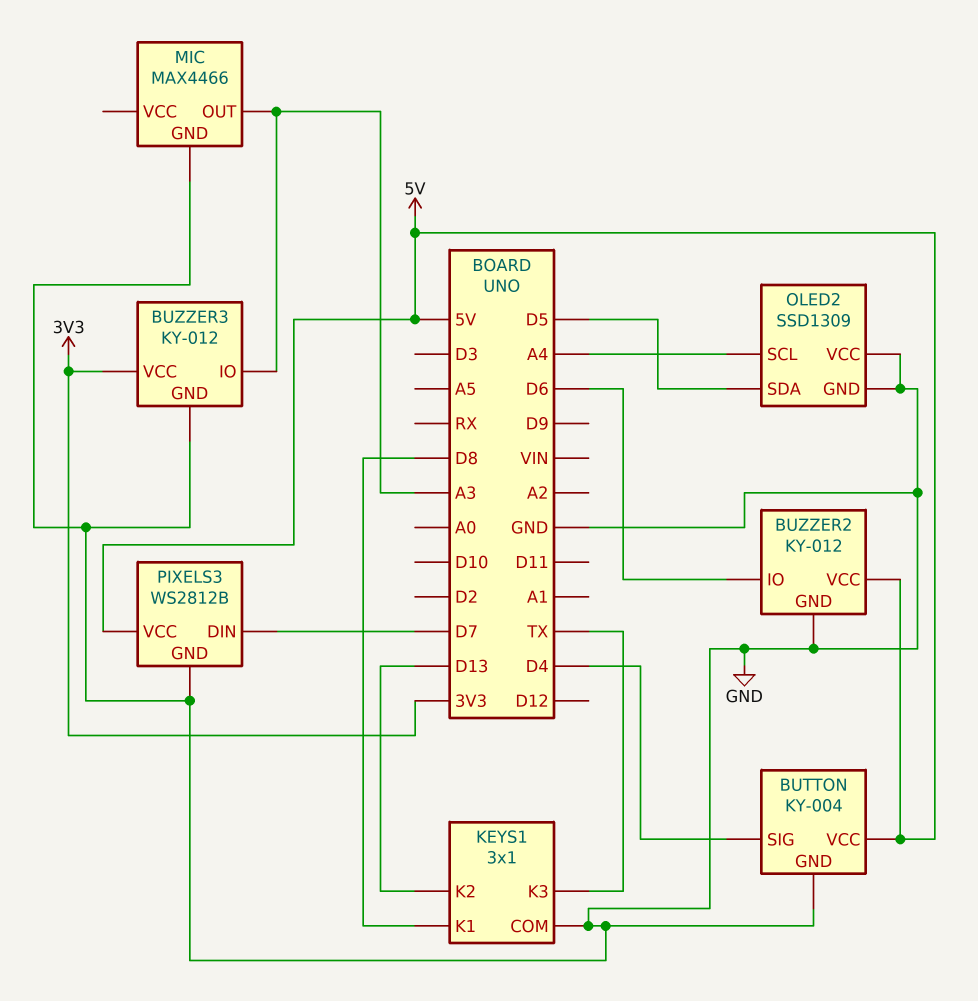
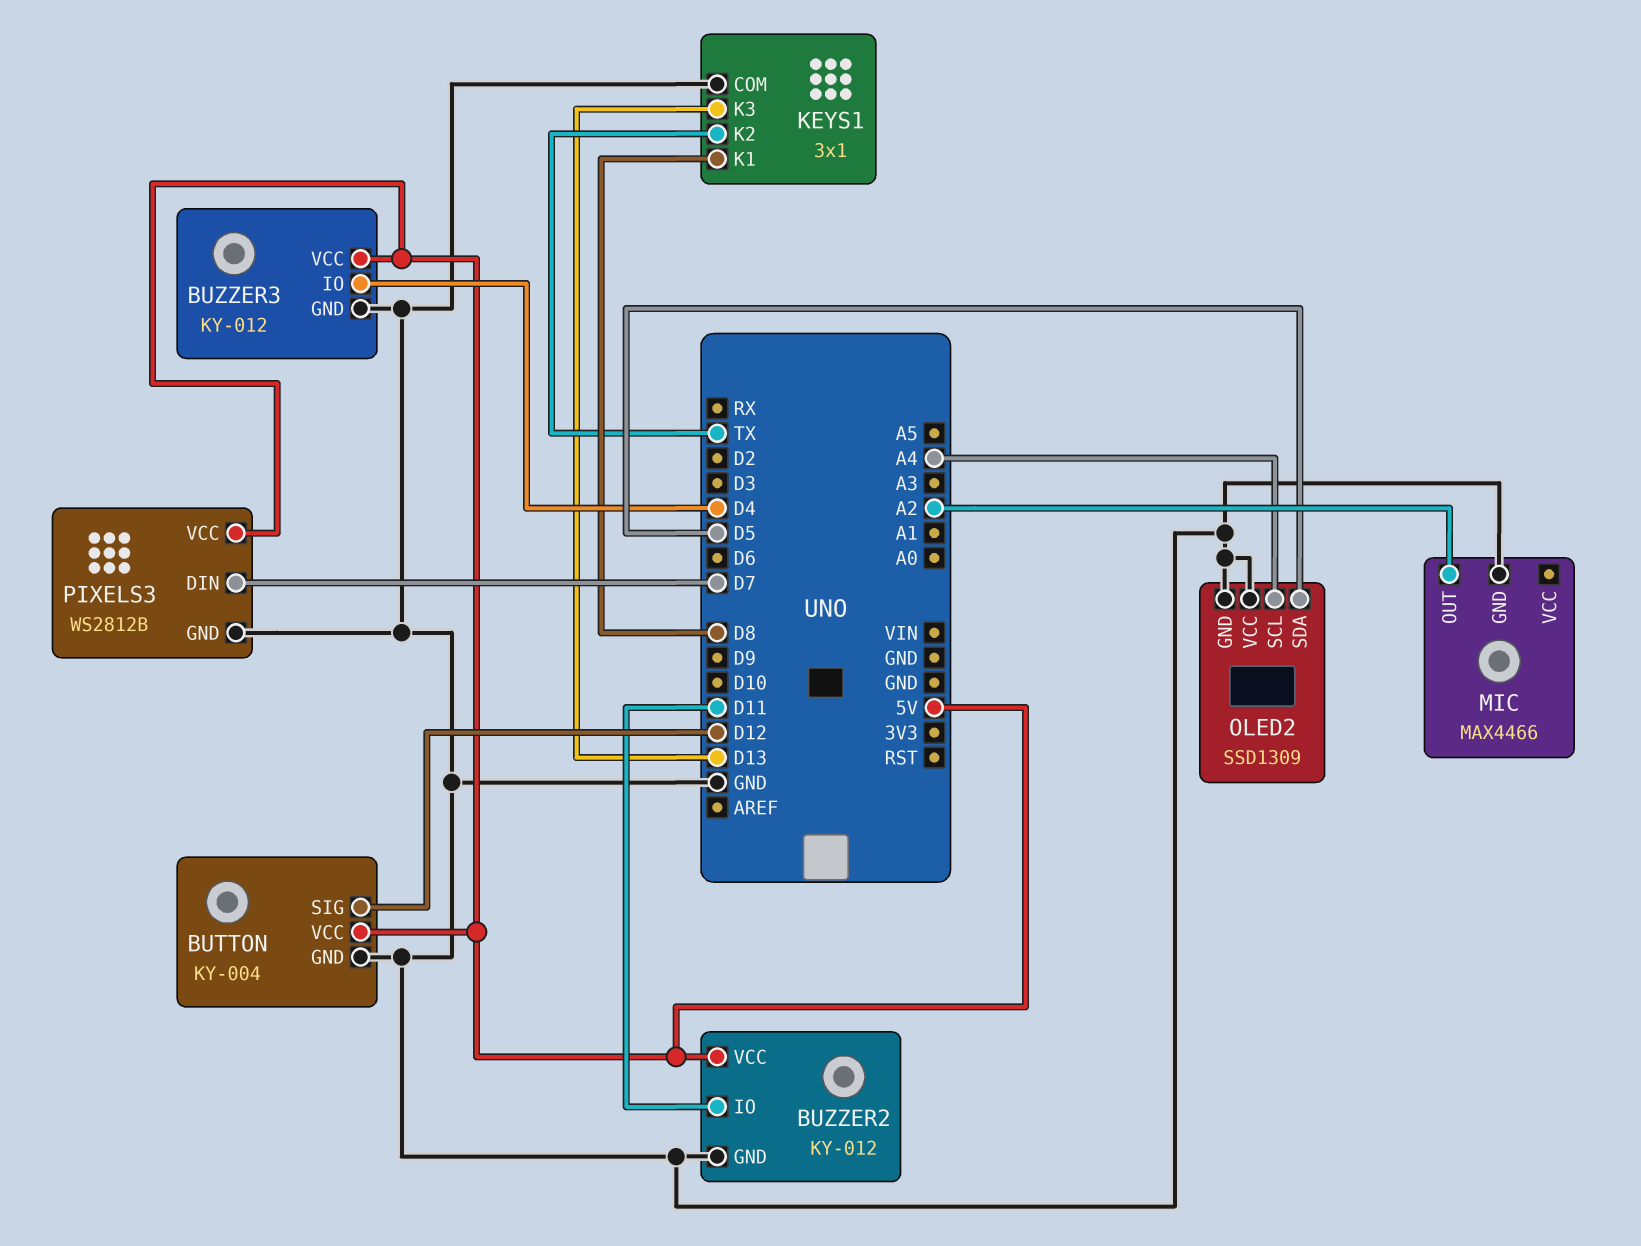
BUTTON pin SIG: D4 -> D12
BUZZER2 pin IO: D6 -> D11
BUZZER3 pin IO: A3 -> D4
BUZZER3 pin VCC: 3V3 -> 5V
KEYS1 pin K2: D13 -> TX
KEYS1 pin K3: TX -> D13
MIC pin OUT: A3 -> A2

